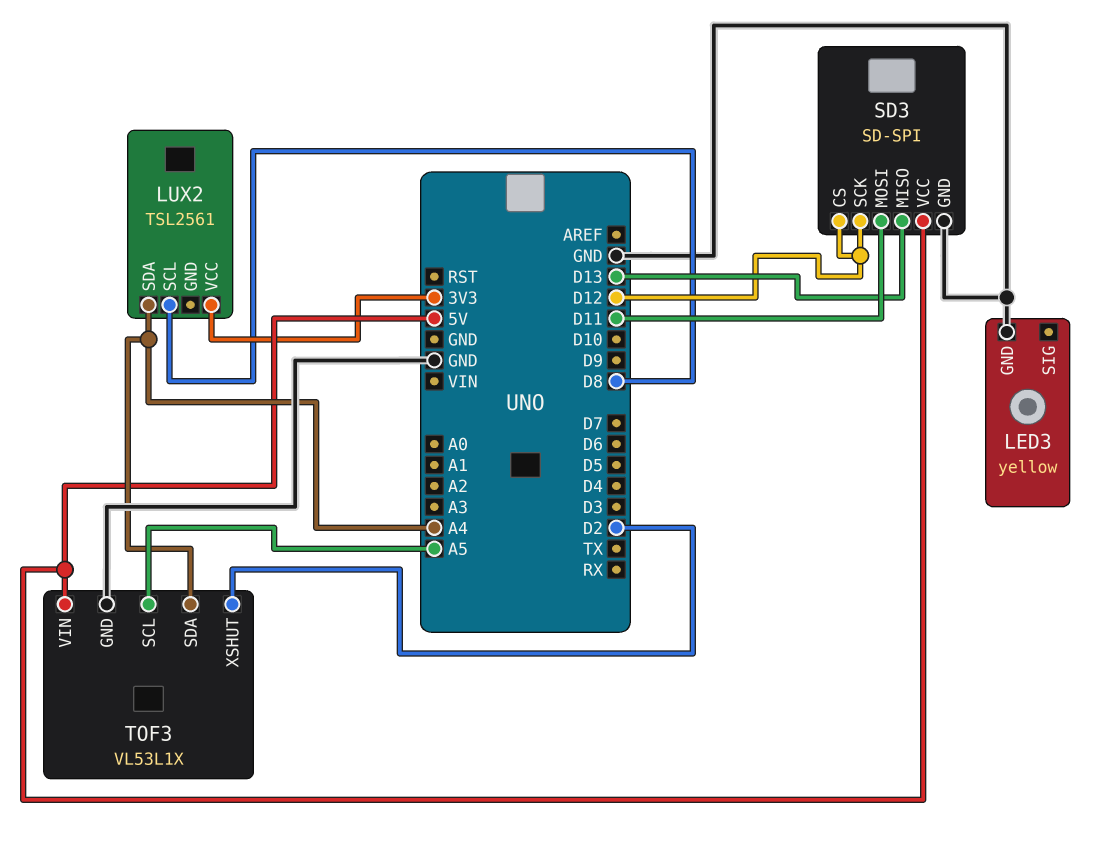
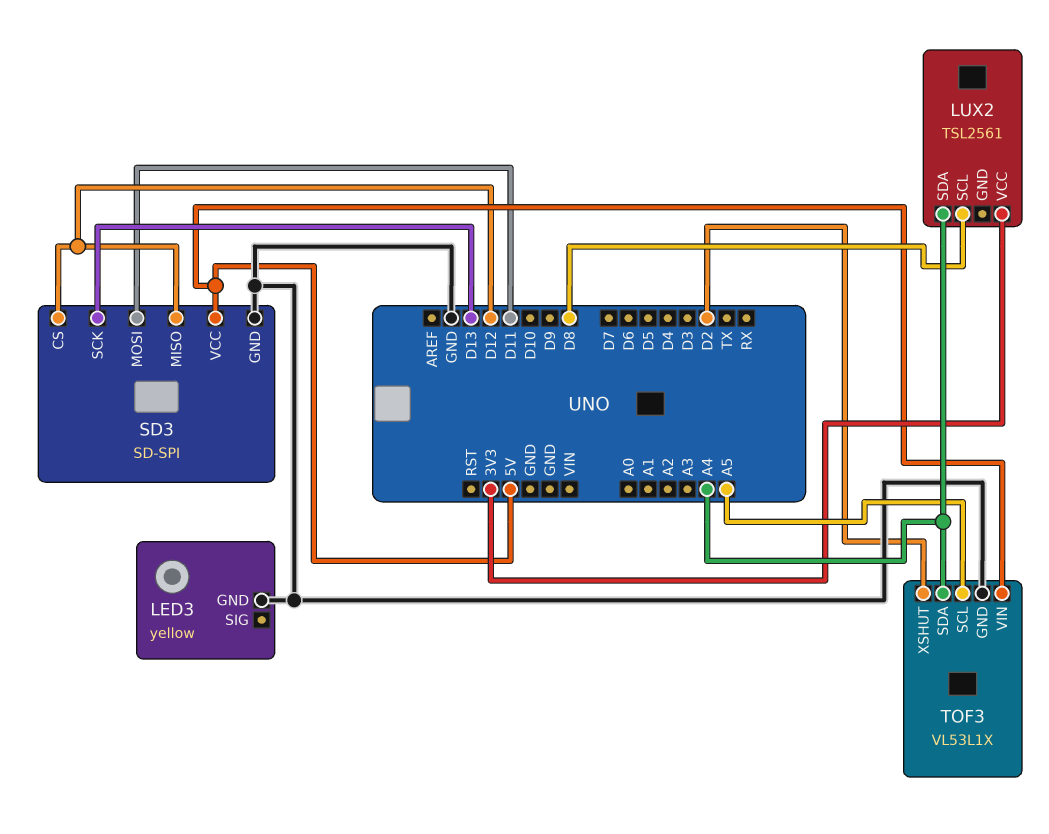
SD3 pin MISO: D13 -> D12
SD3 pin SCK: D12 -> D13

